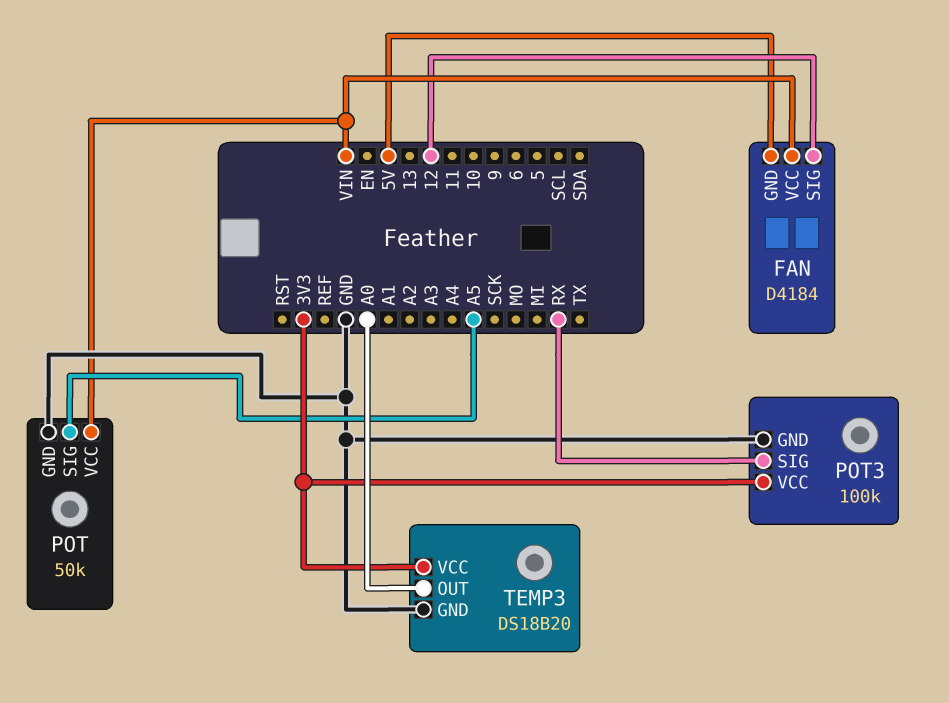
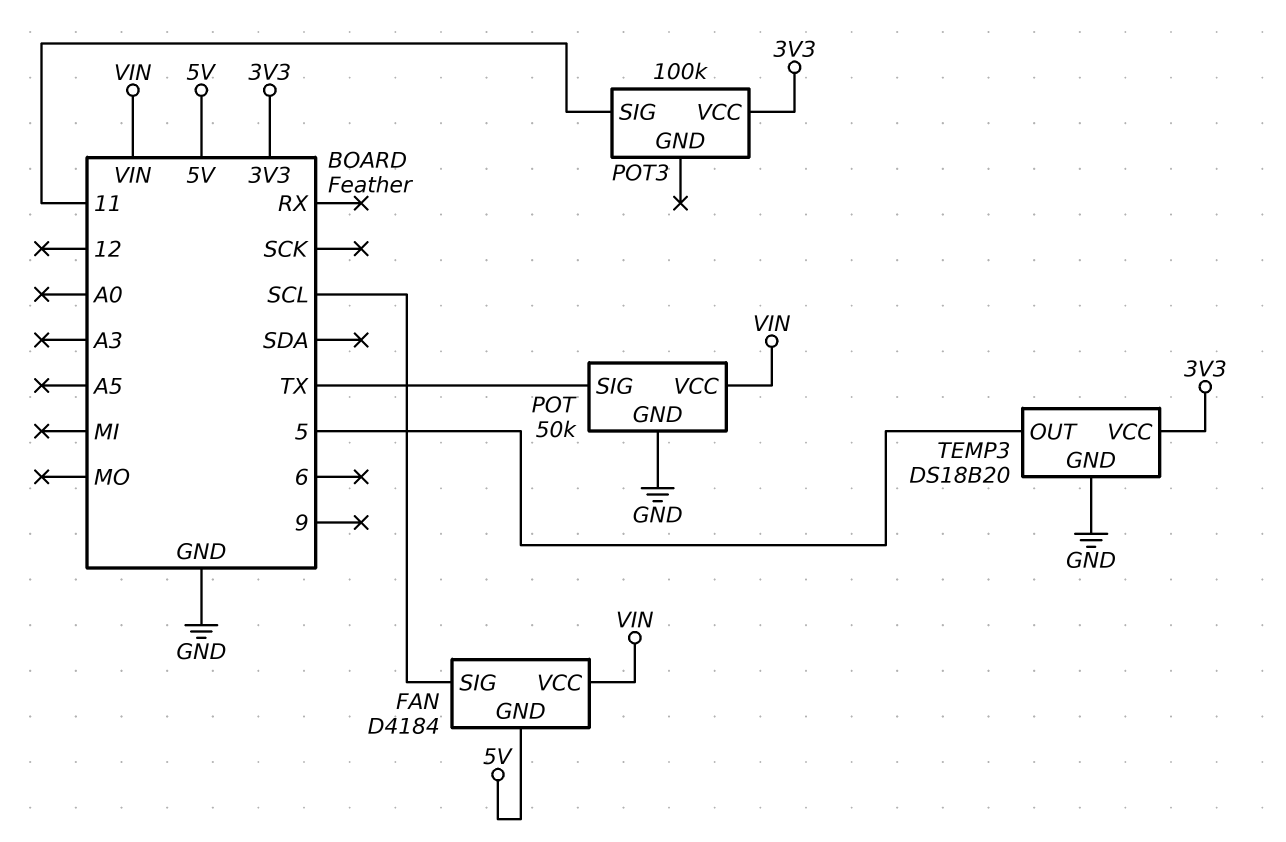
FAN pin SIG: 12 -> SCL
POT pin SIG: A5 -> TX
POT3 pin GND: GND -> none
POT3 pin SIG: RX -> 11
TEMP3 pin OUT: A0 -> 5

